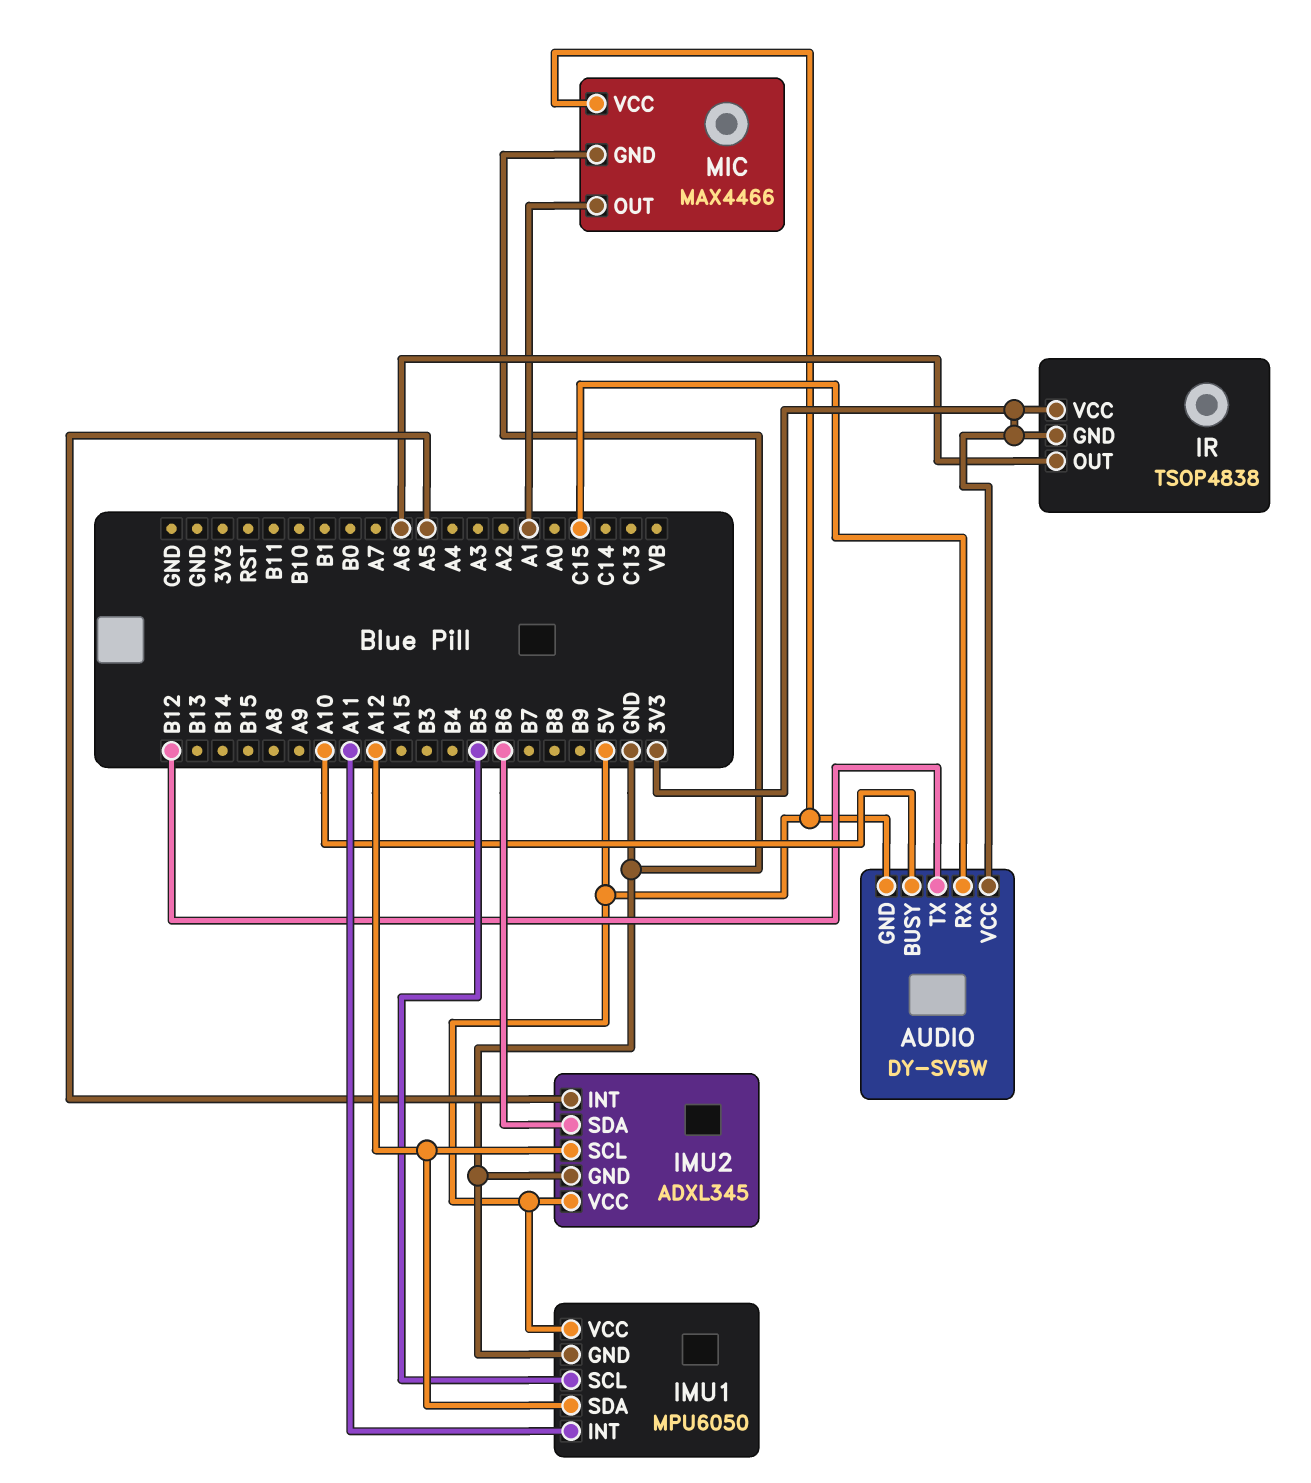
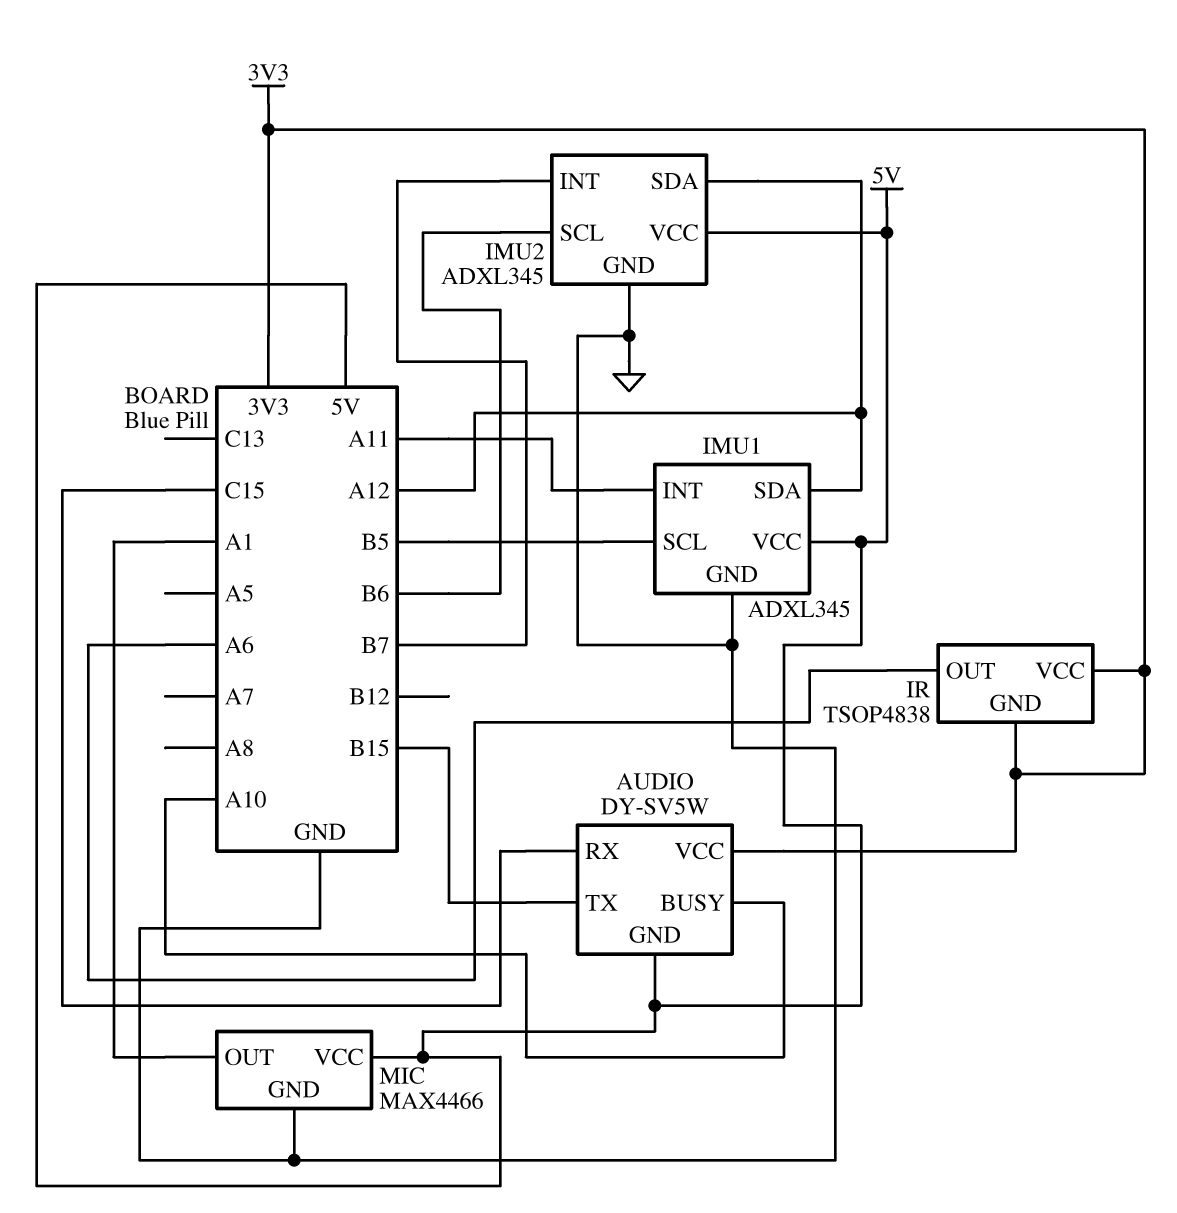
AUDIO pin TX: B12 -> B15
IMU1: MPU6050 -> ADXL345
IMU2 pin INT: A5 -> B7
IMU2 pin SCL: A12 -> B6
IMU2 pin SDA: B6 -> A12

